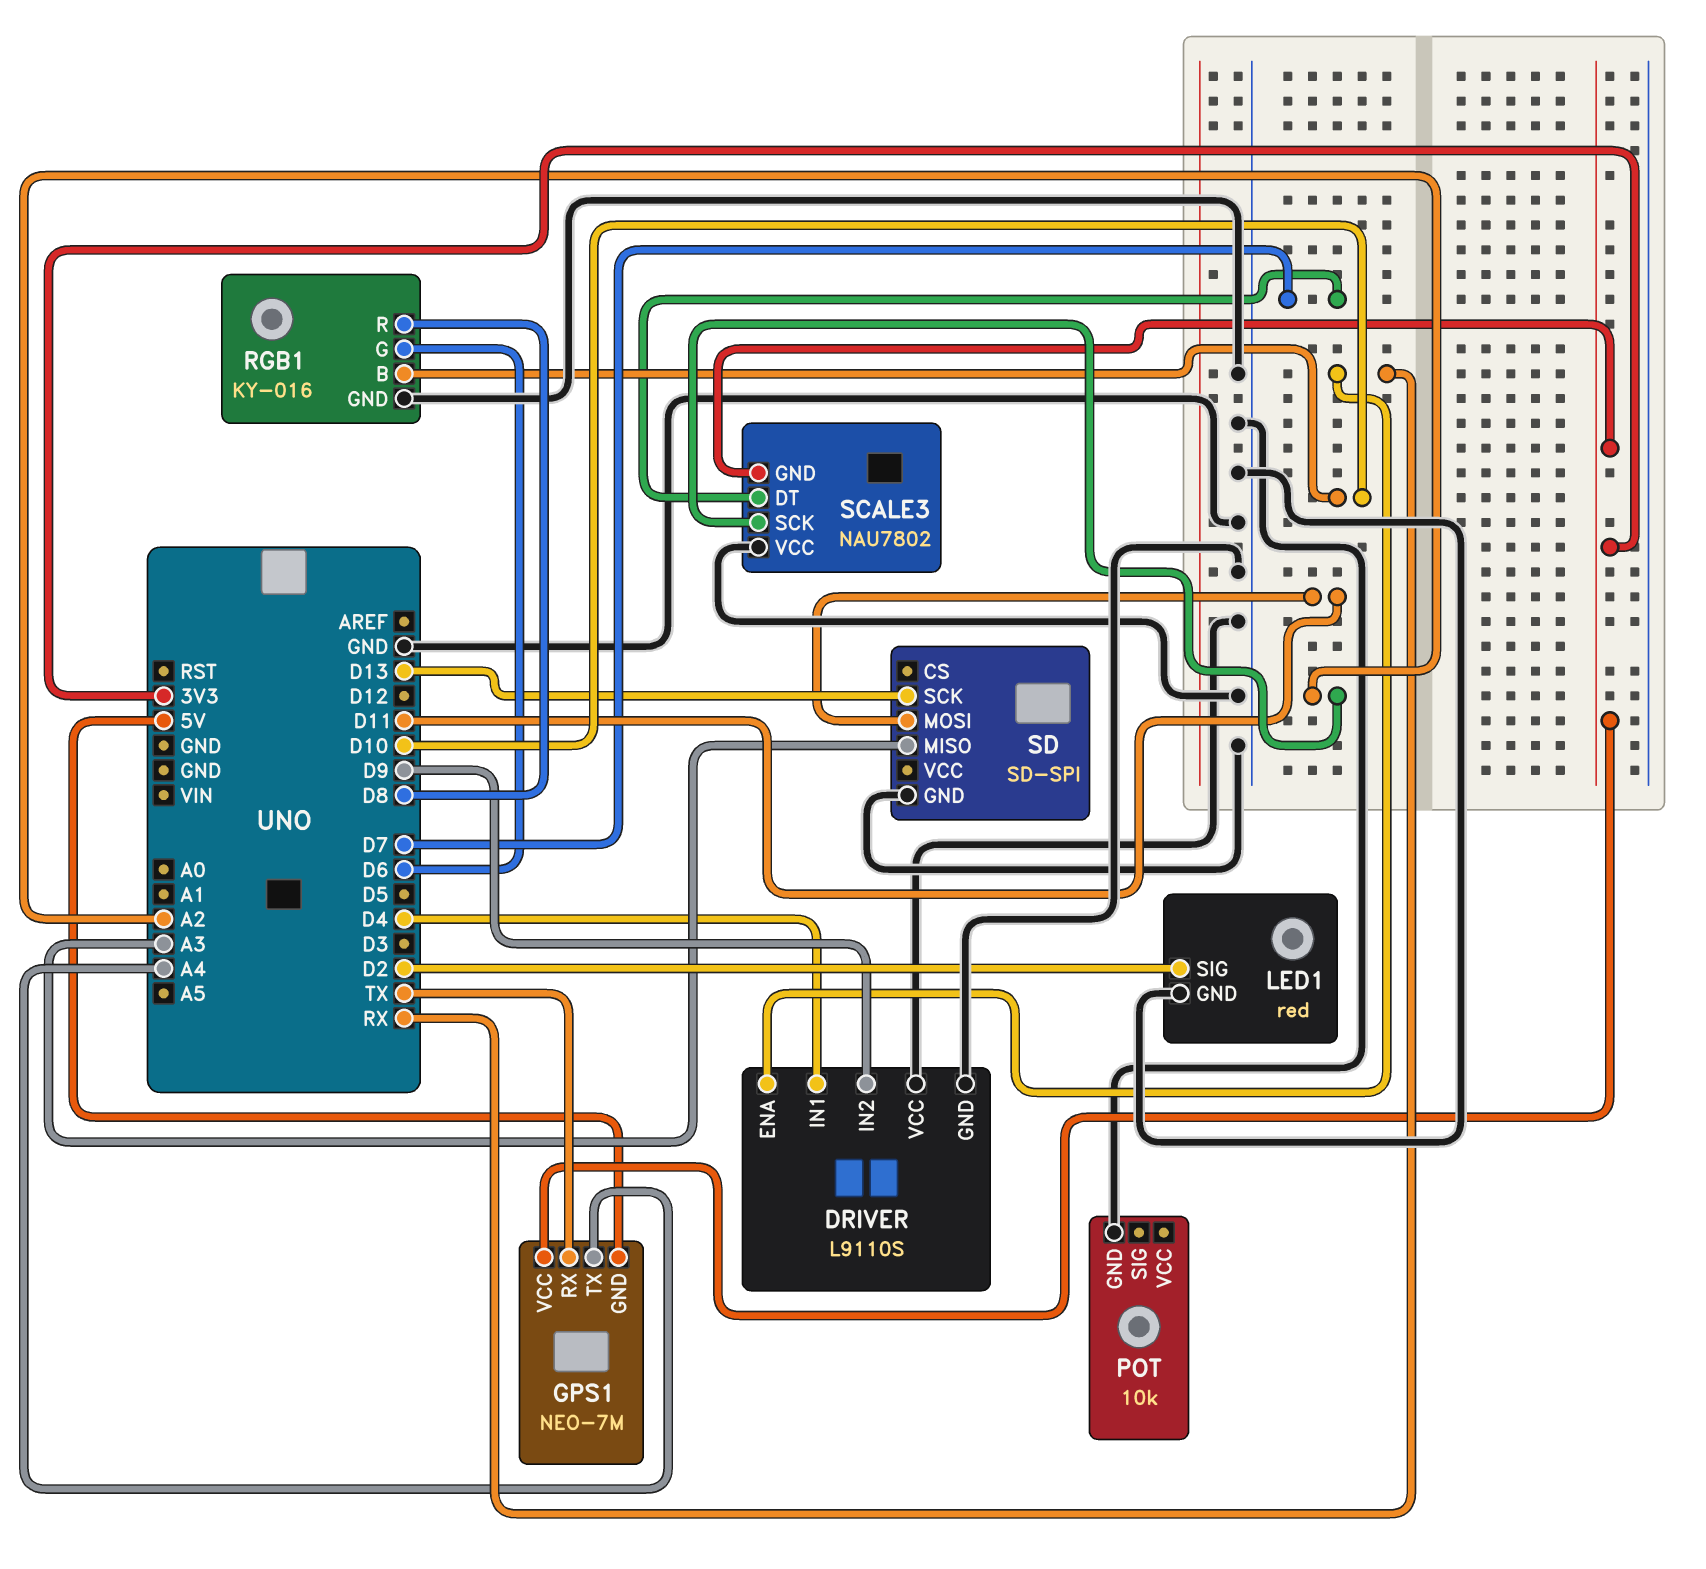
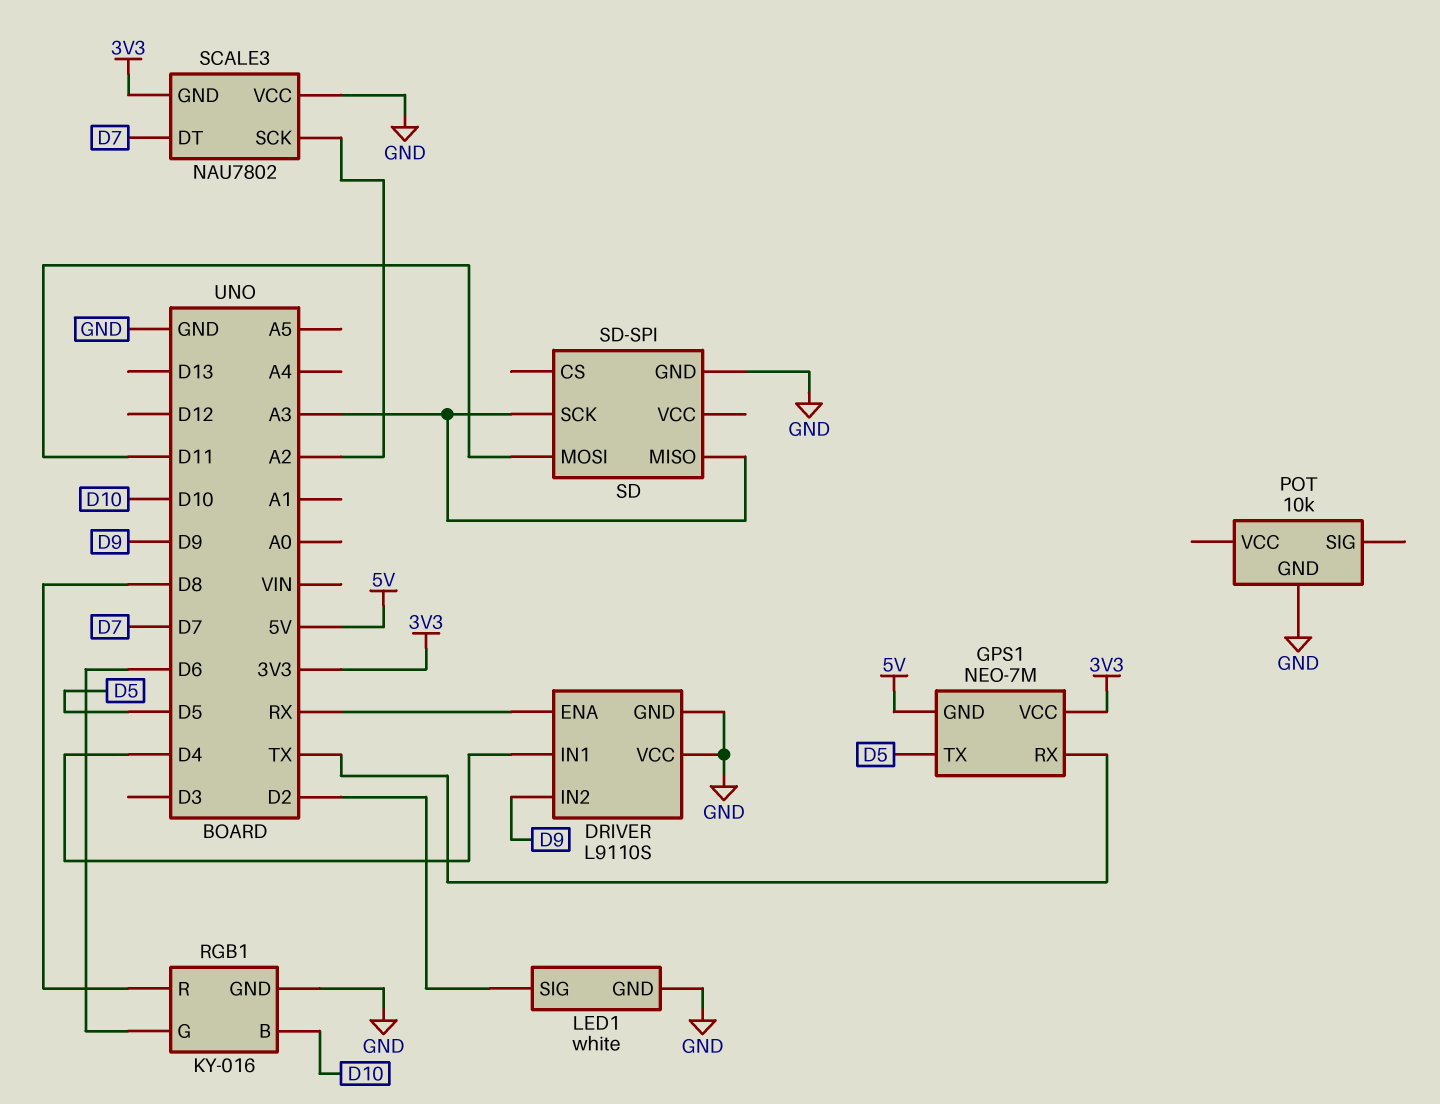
GPS1 pin TX: A4 -> D5
LED1: red -> white
SD pin SCK: D13 -> A3

